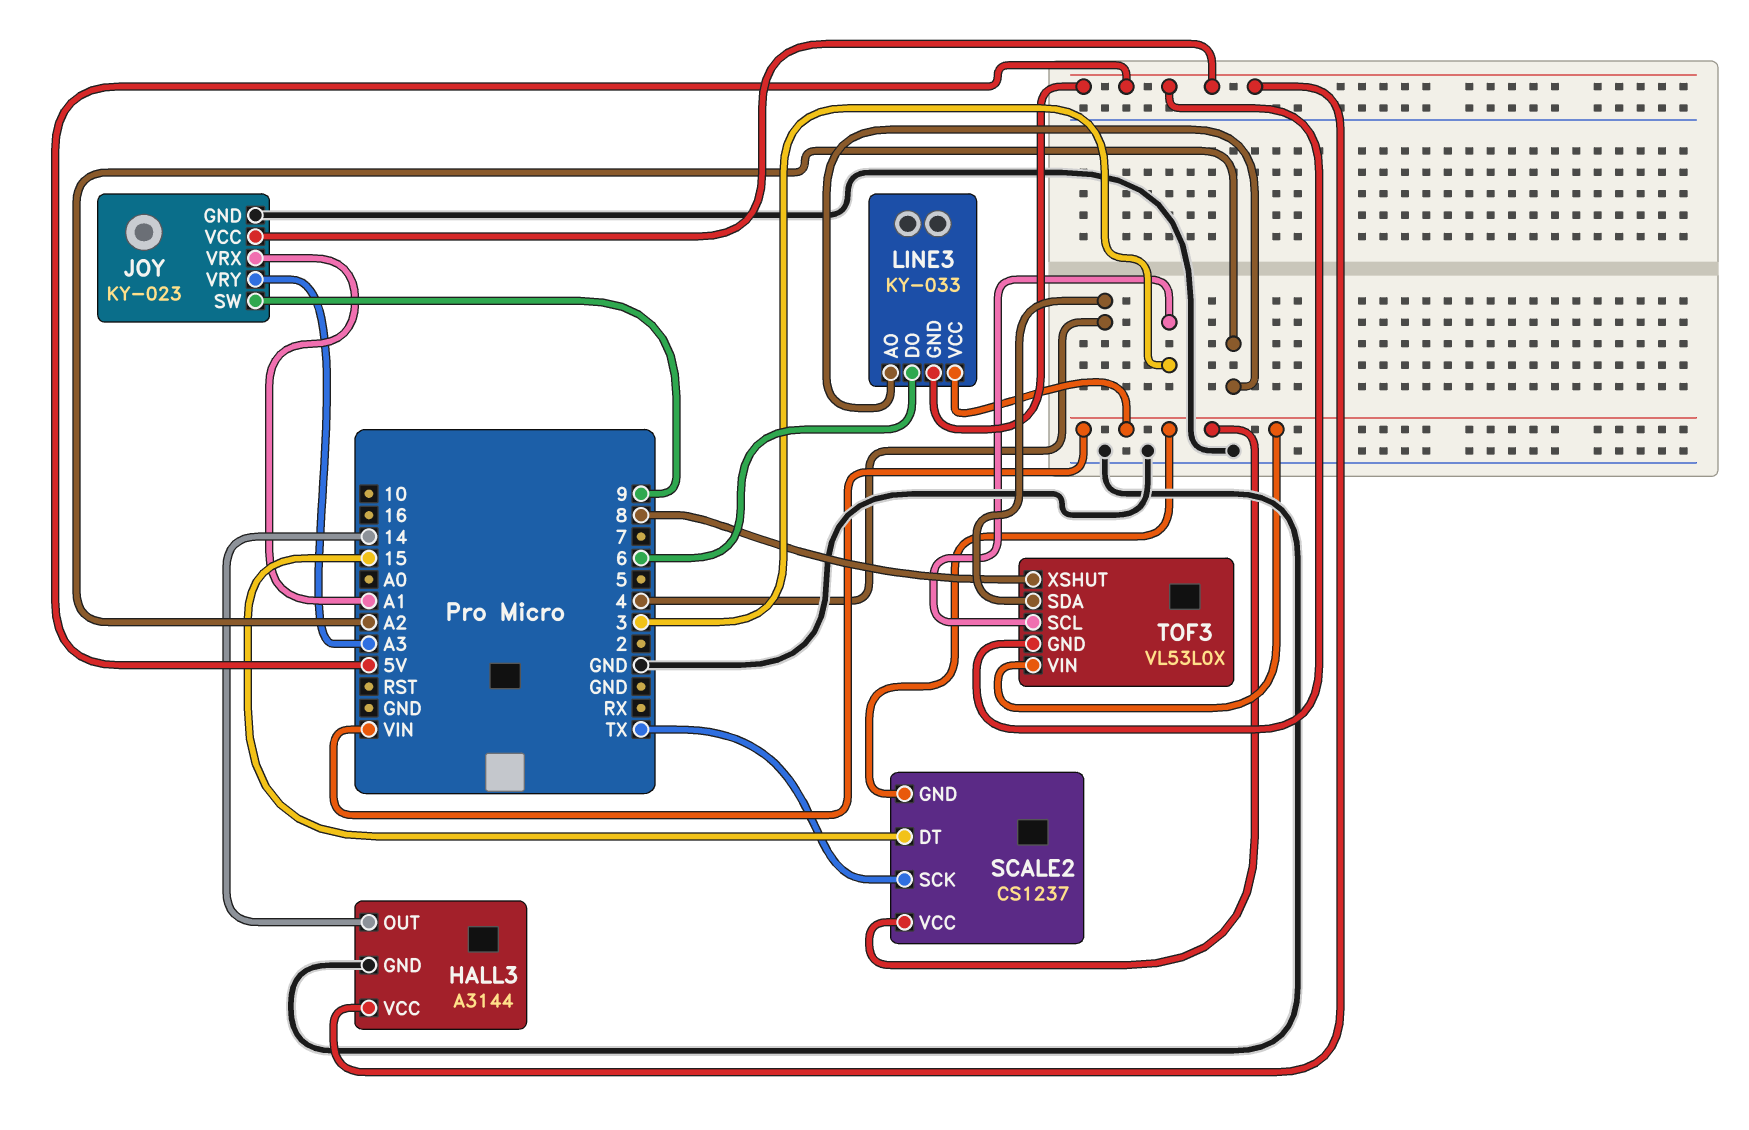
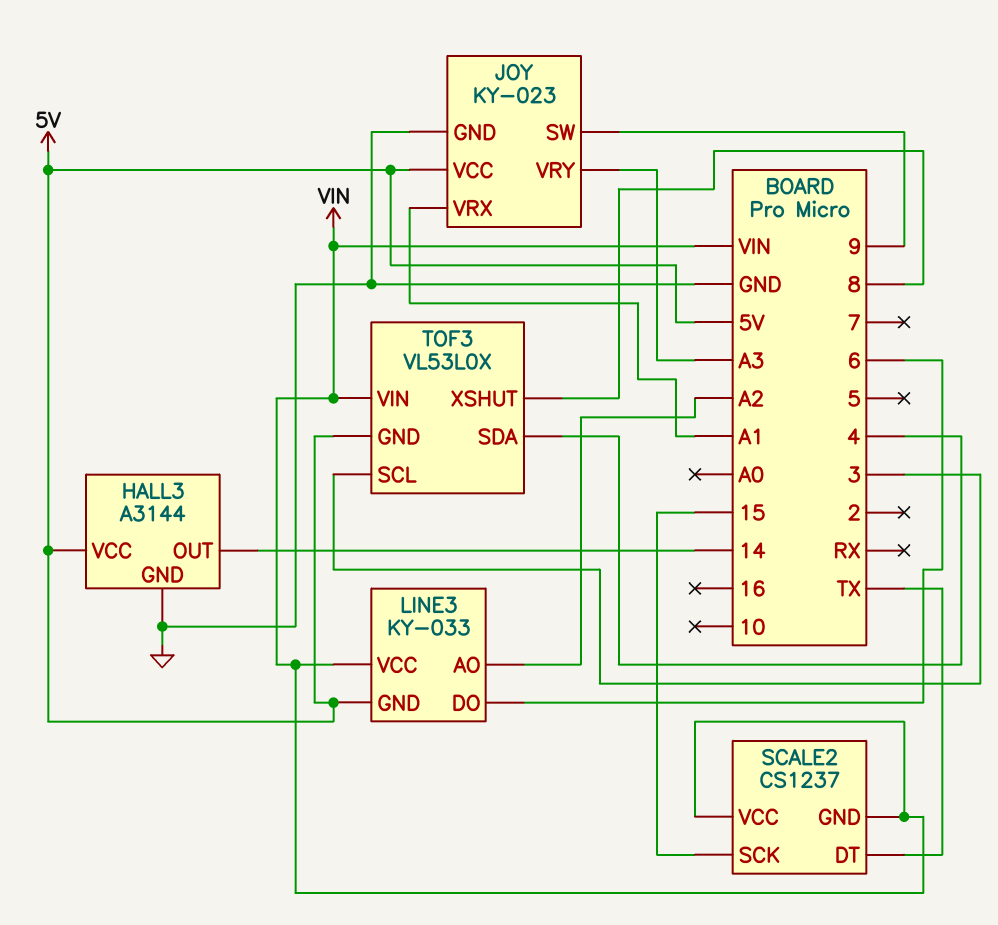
SCALE2 pin DT: 15 -> TX
SCALE2 pin SCK: TX -> 15

